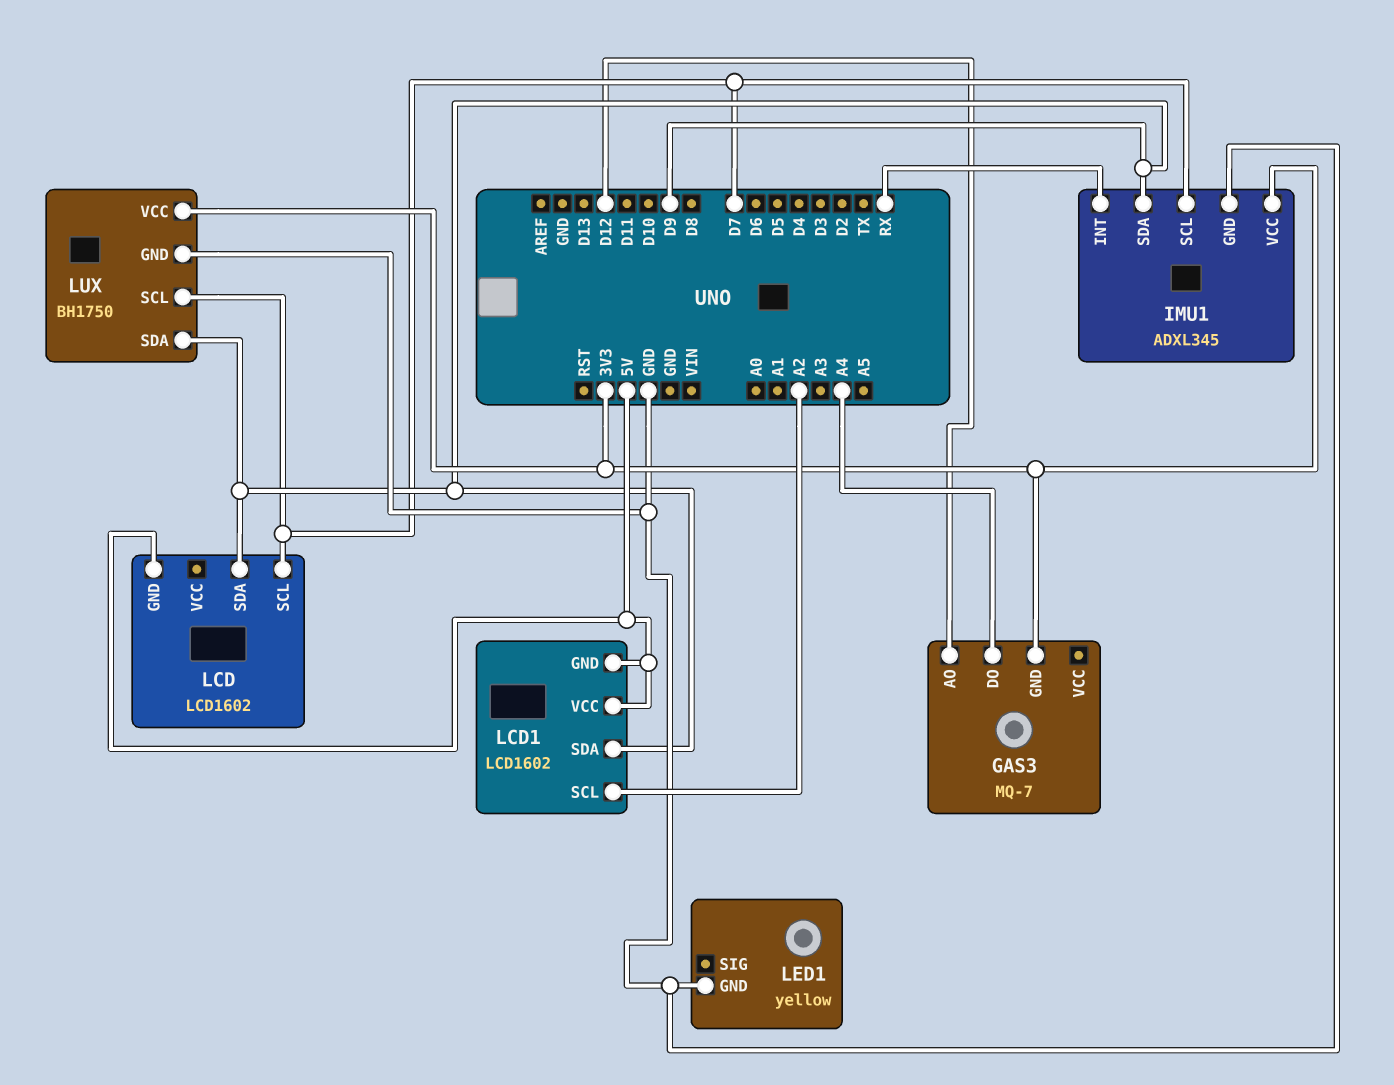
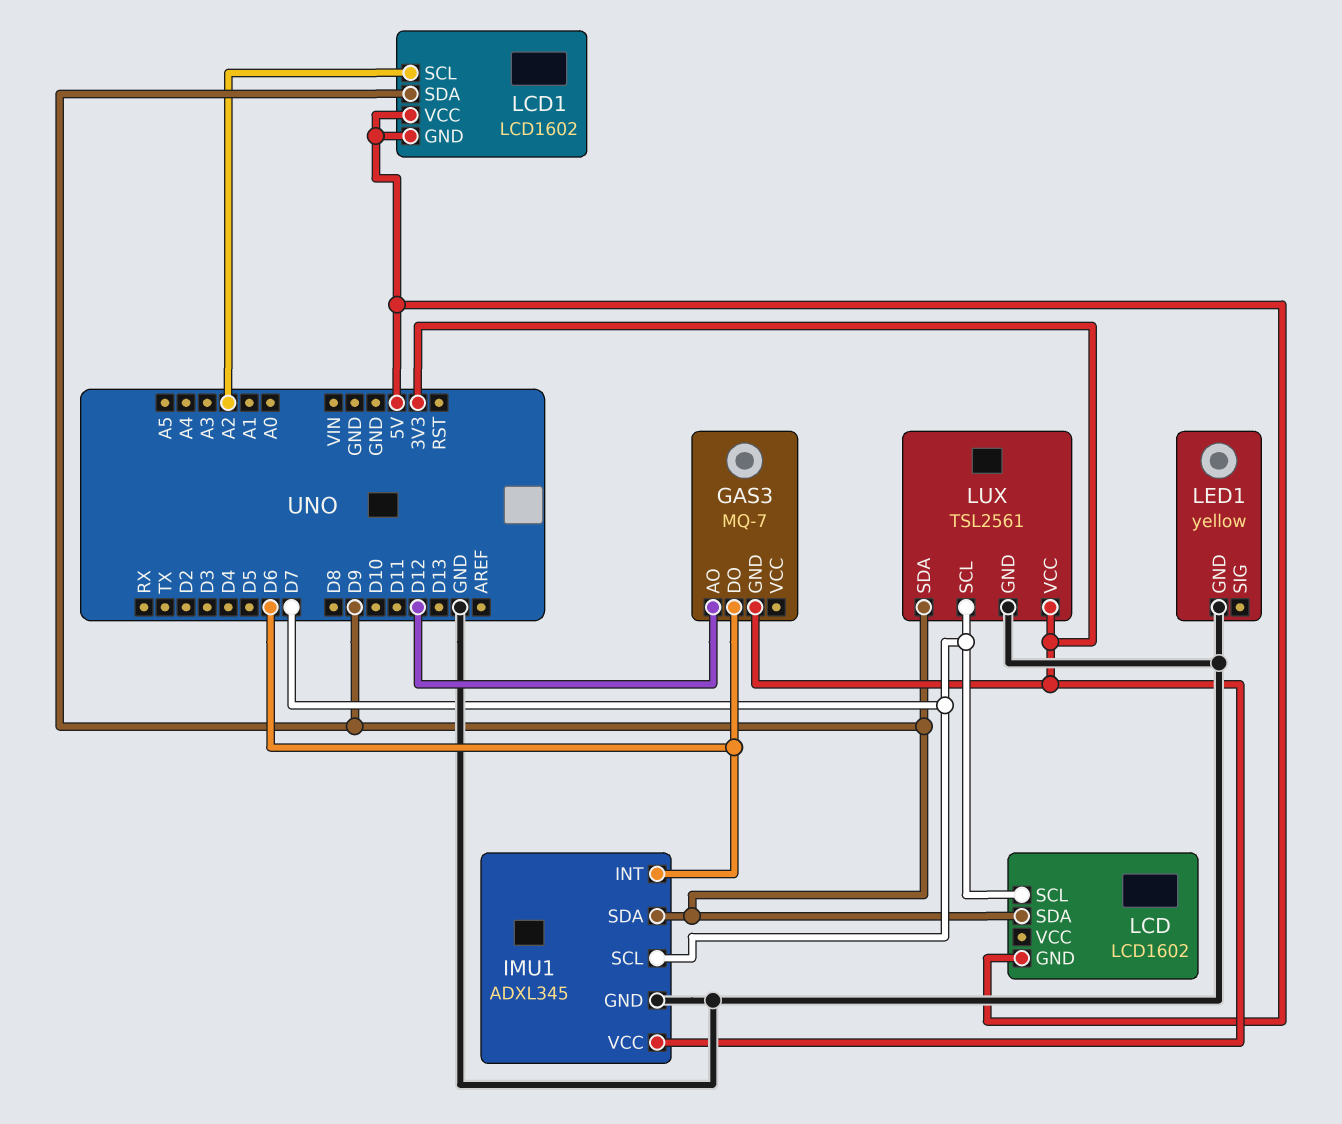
GAS3 pin DO: A4 -> D6
IMU1 pin INT: RX -> D6
LUX: BH1750 -> TSL2561

